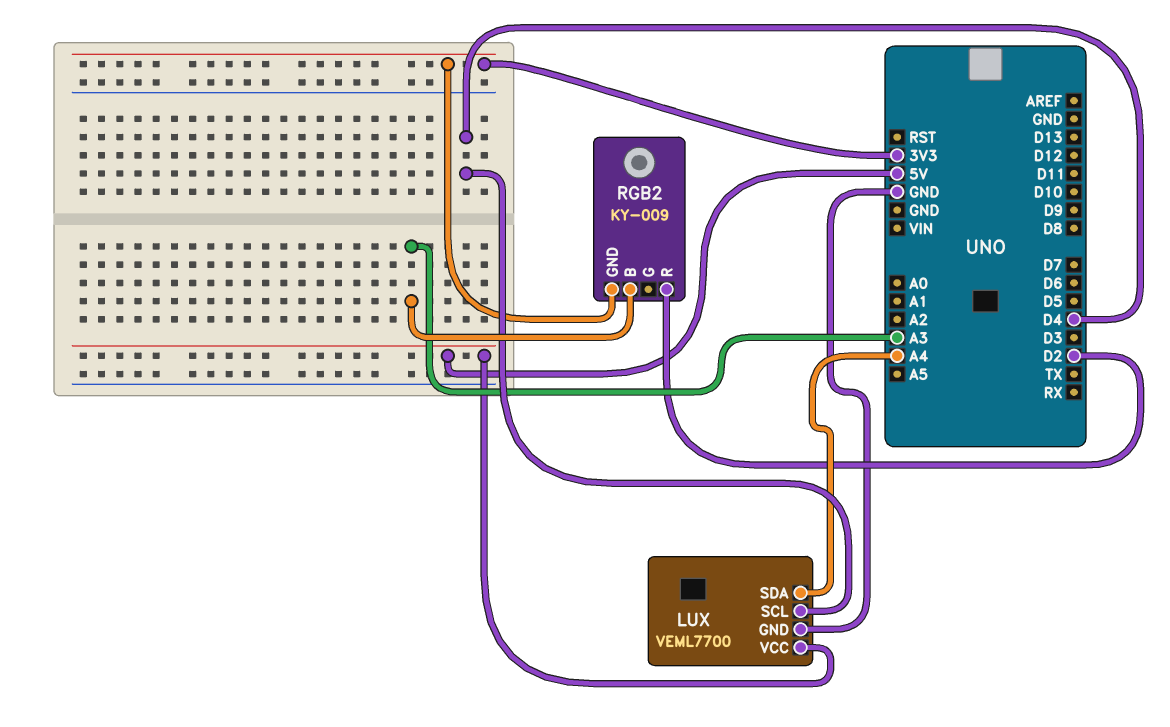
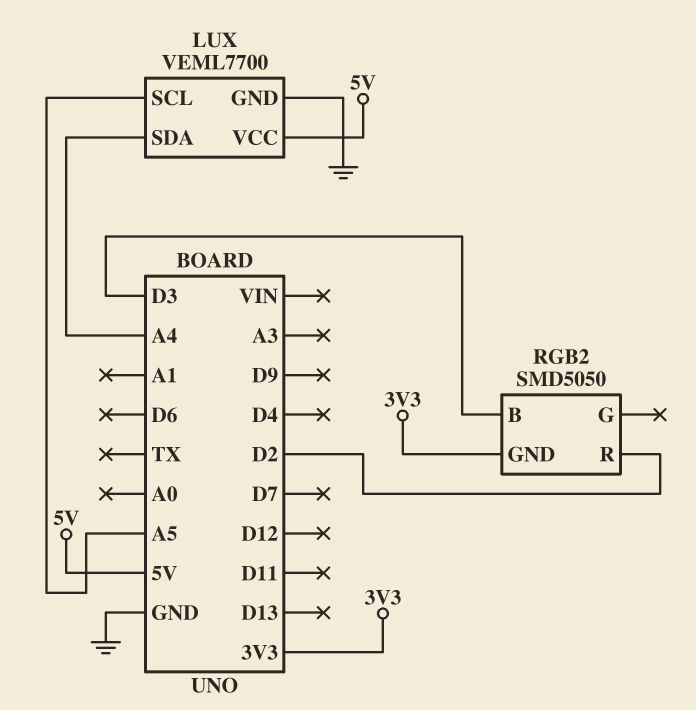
LUX pin SCL: D4 -> A5
RGB2: KY-009 -> SMD5050
RGB2 pin B: A3 -> D3

